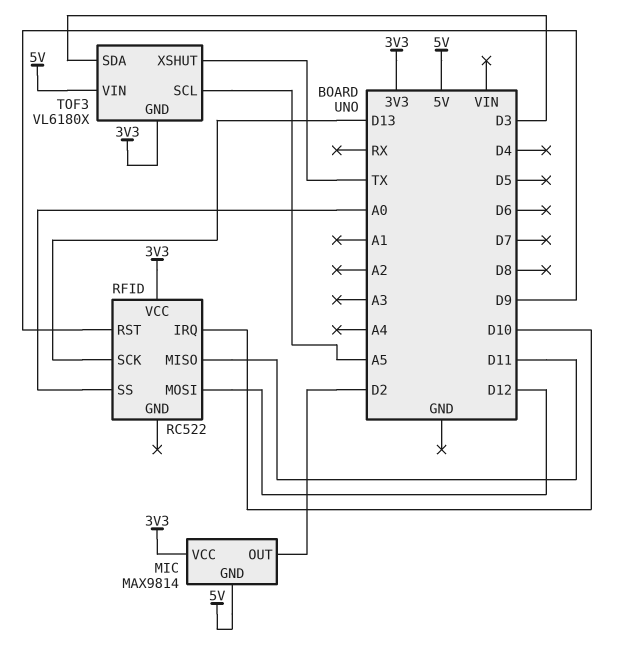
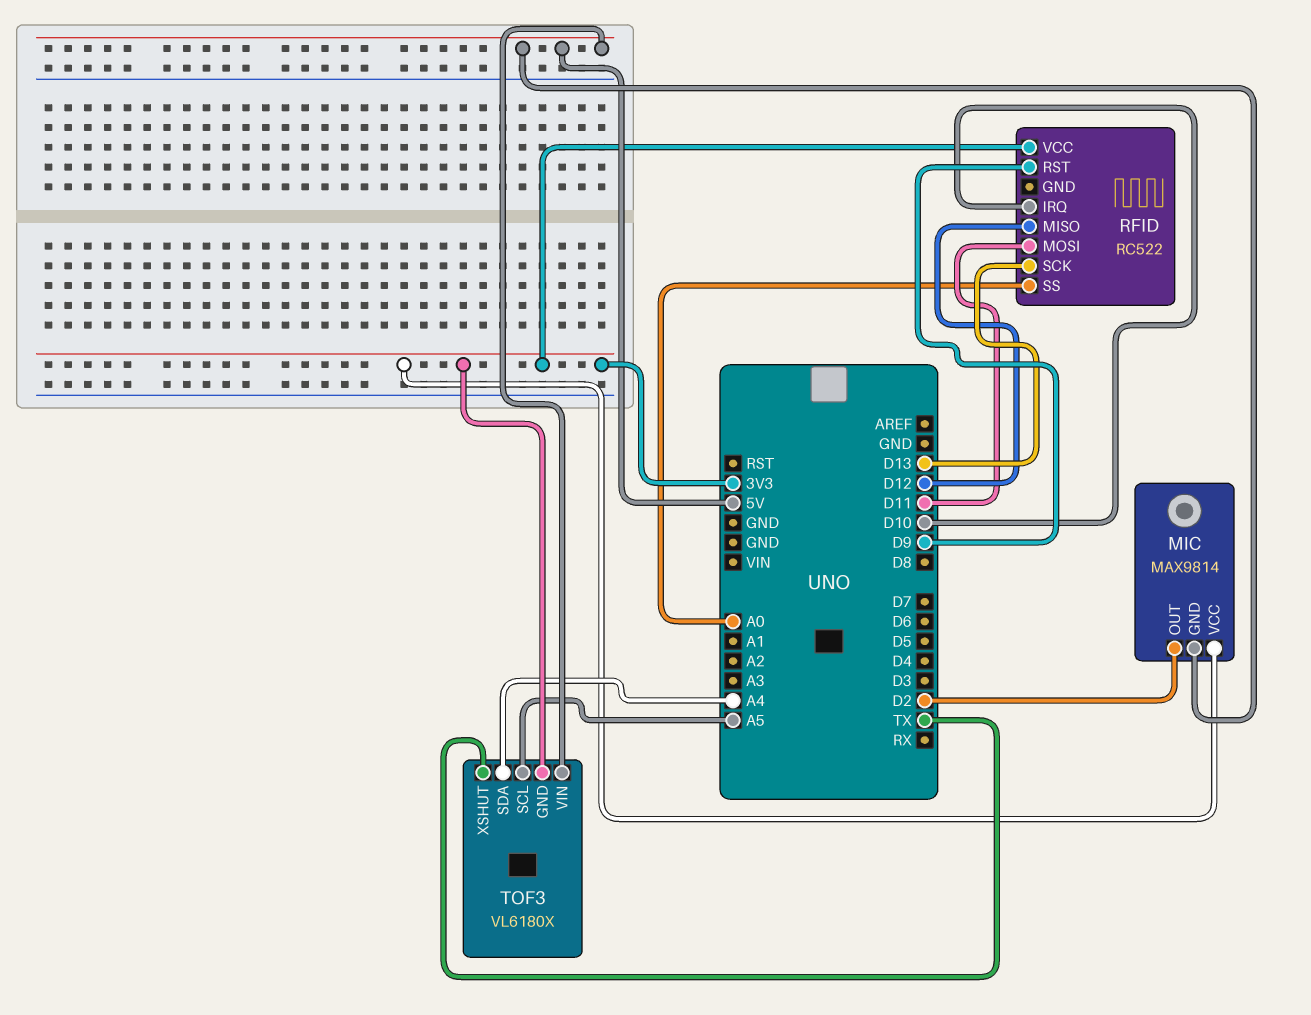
RFID pin MISO: D11 -> D12
RFID pin MOSI: D12 -> D11
TOF3 pin SDA: D3 -> A4

